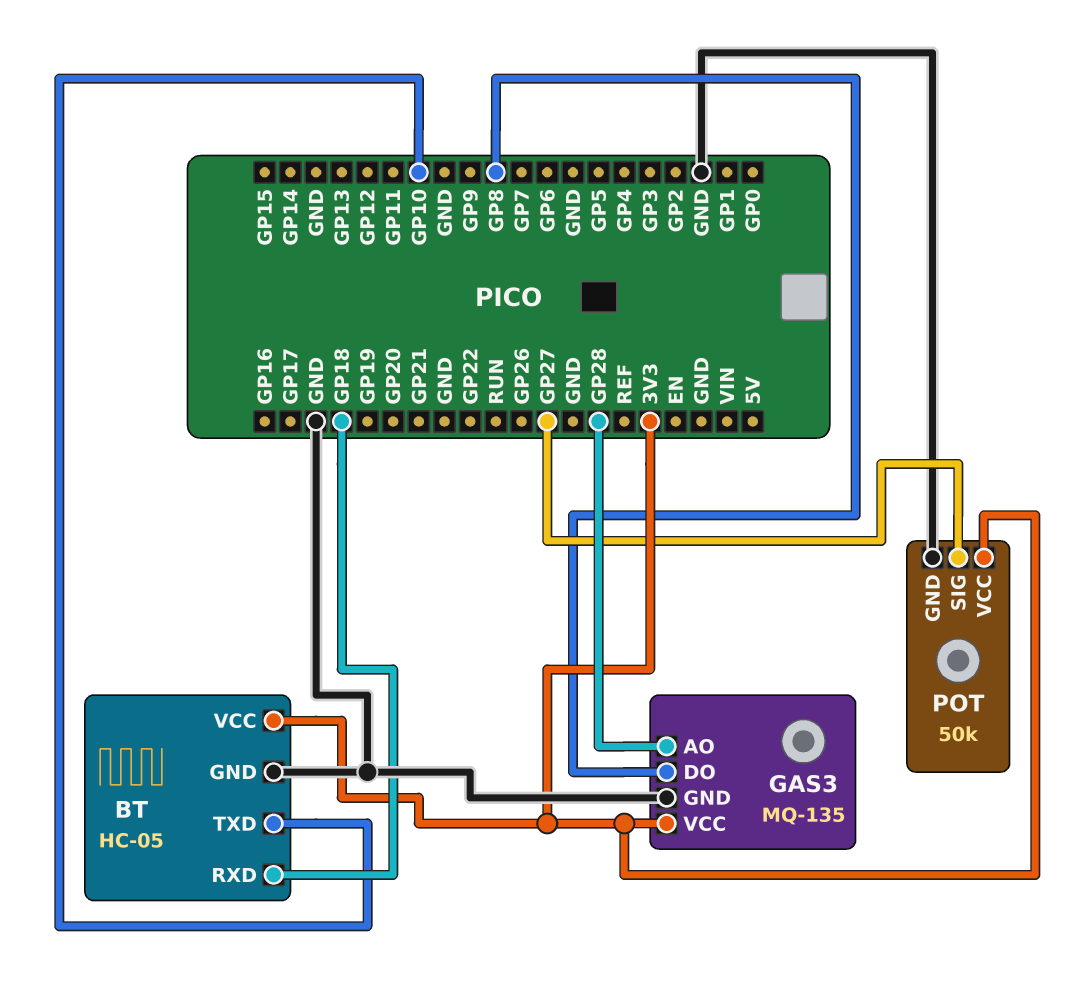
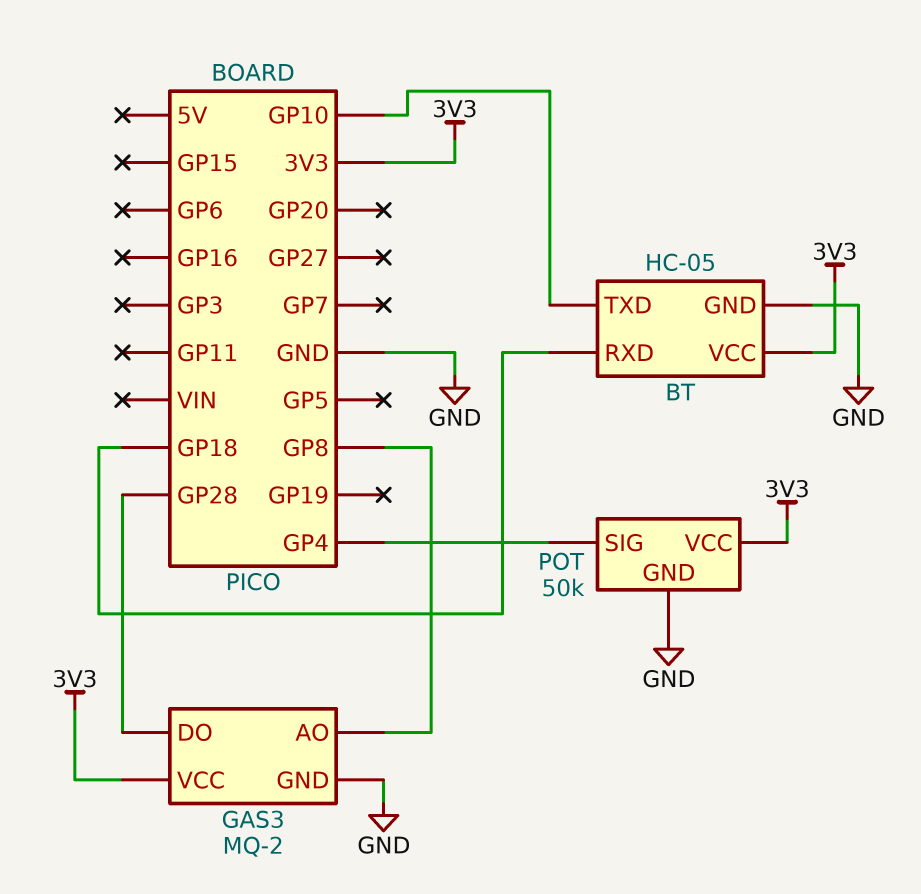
GAS3: MQ-135 -> MQ-2
GAS3 pin AO: GP28 -> GP8
GAS3 pin DO: GP8 -> GP28
POT pin SIG: GP27 -> GP4

